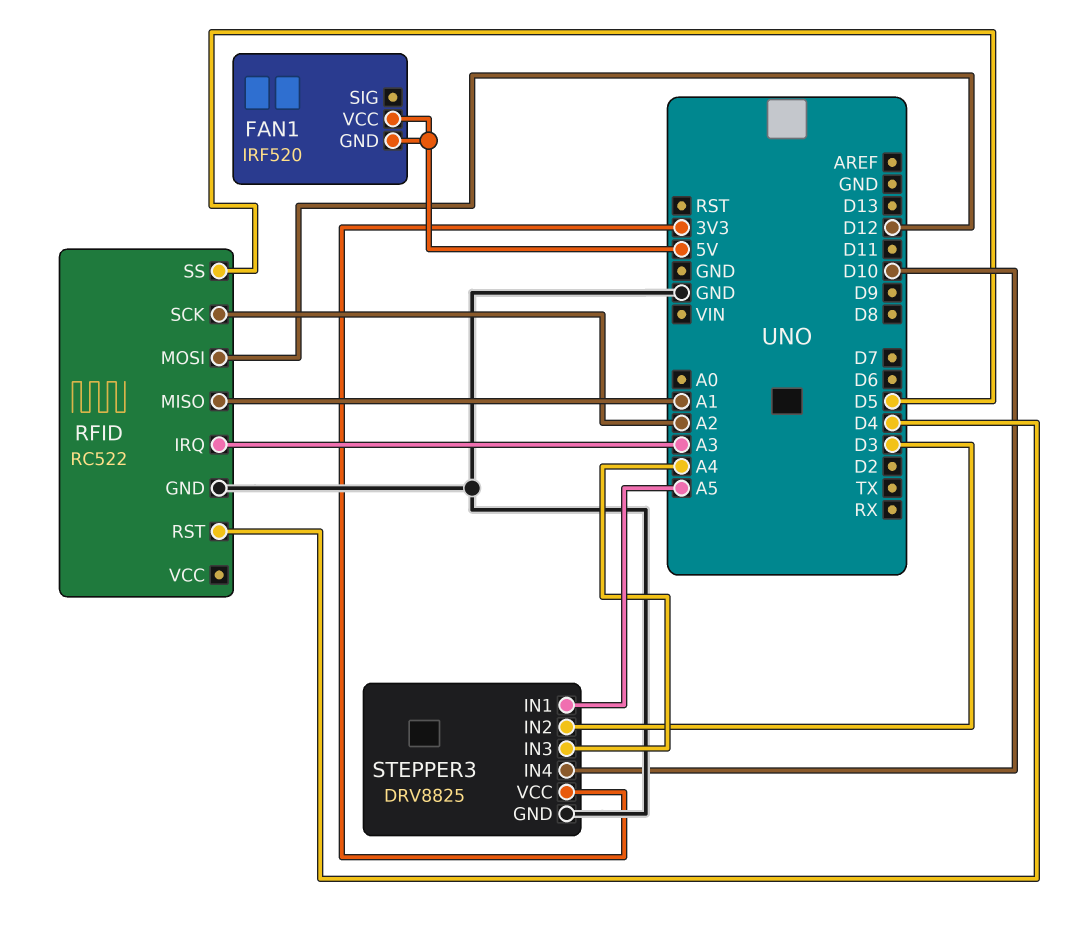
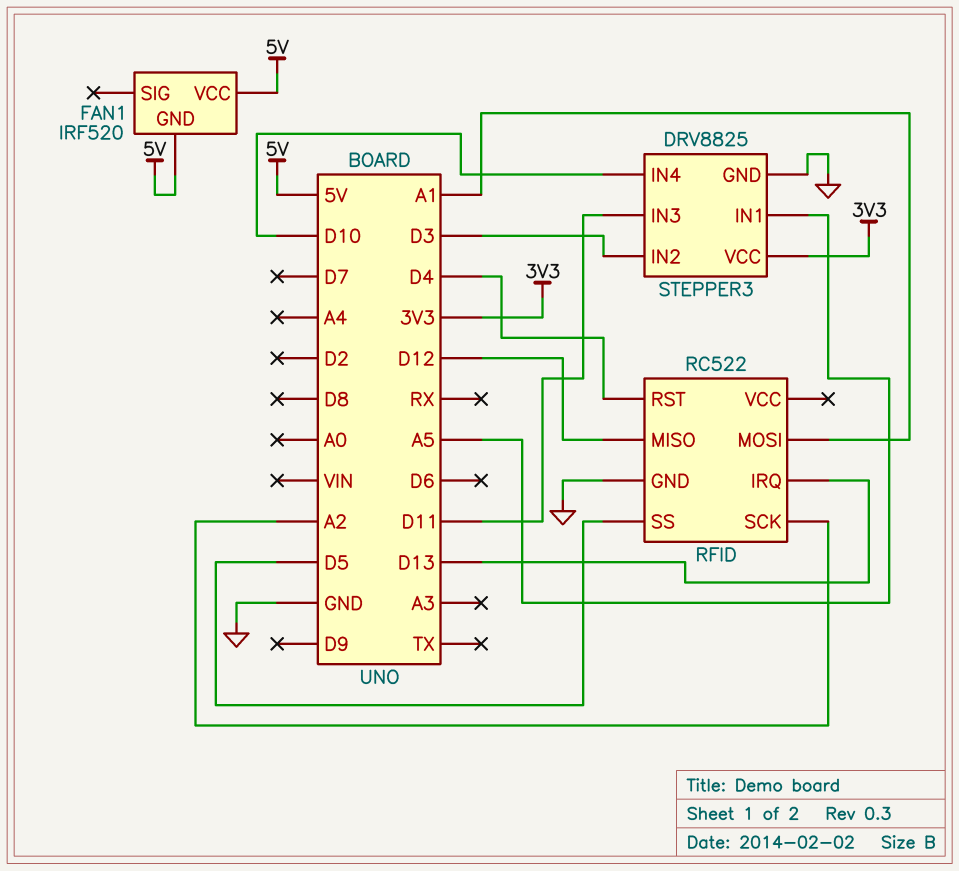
RFID pin IRQ: A3 -> D13
RFID pin MISO: A1 -> D12
RFID pin MOSI: D12 -> A1
STEPPER3 pin IN3: A4 -> D11

